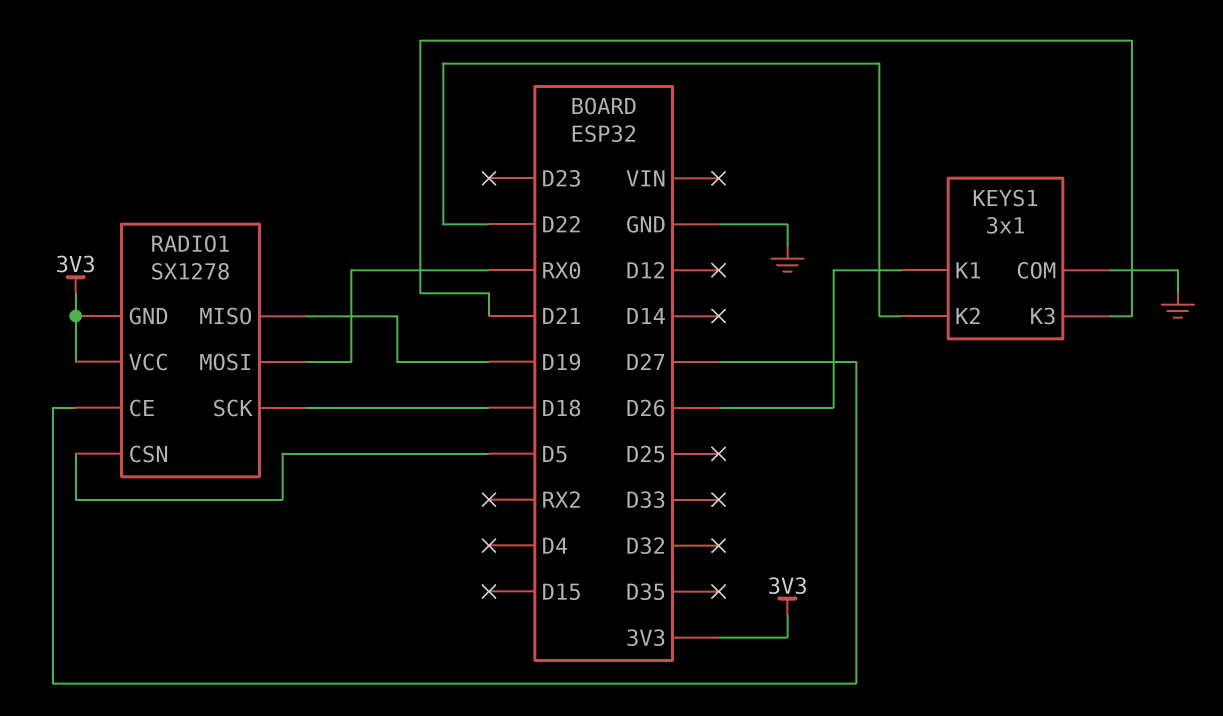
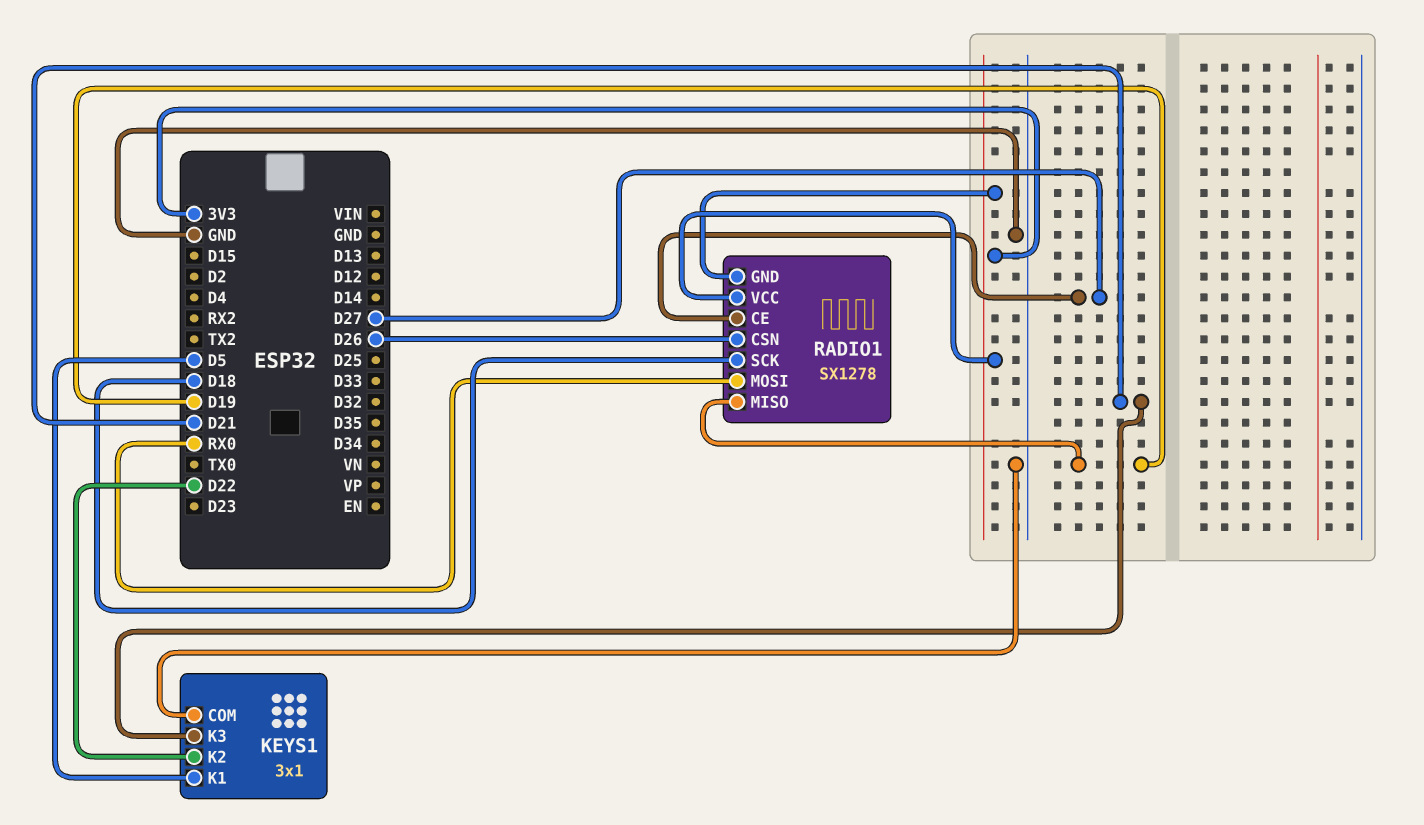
KEYS1 pin K1: D26 -> D5
RADIO1 pin CSN: D5 -> D26

